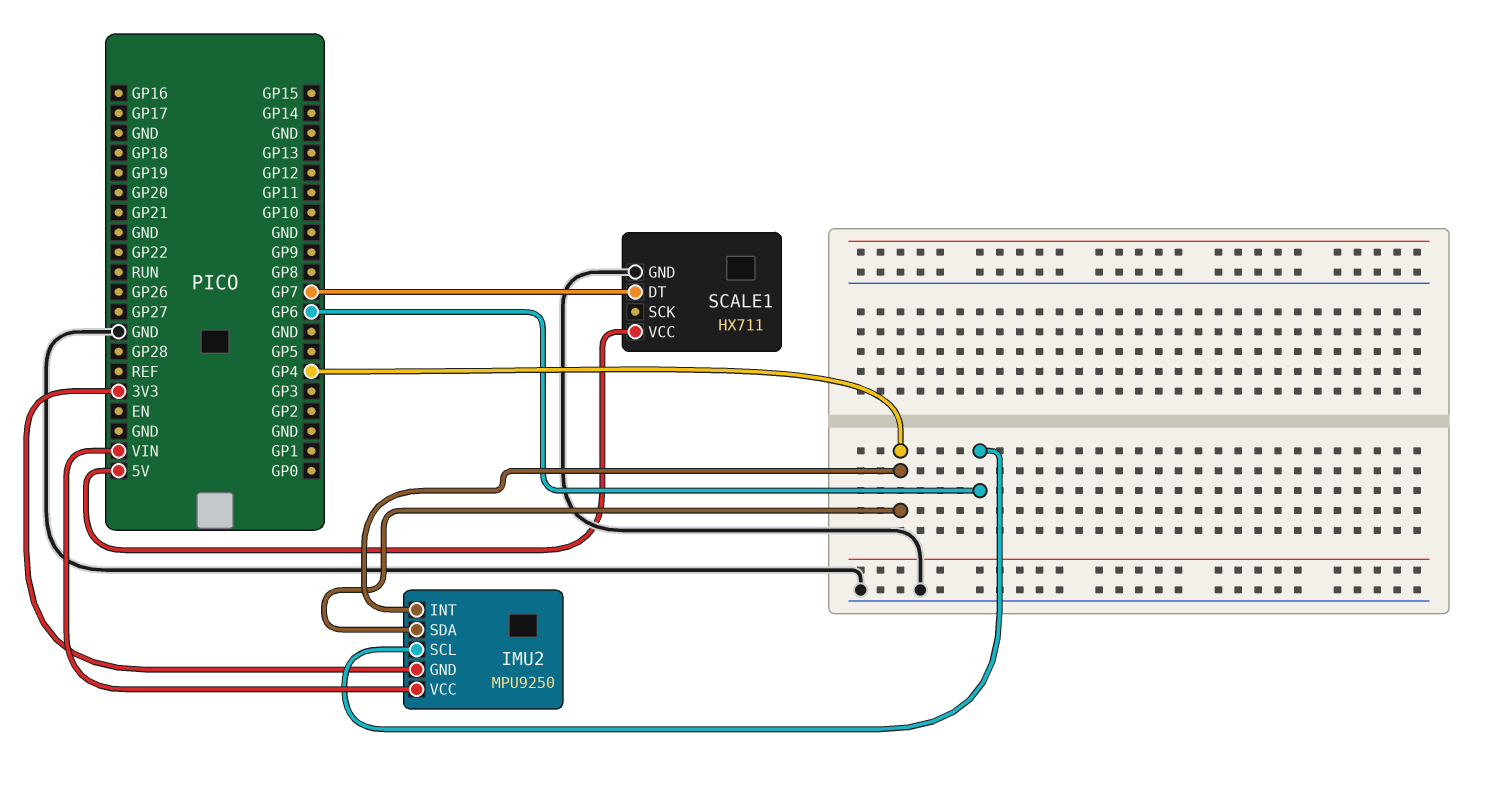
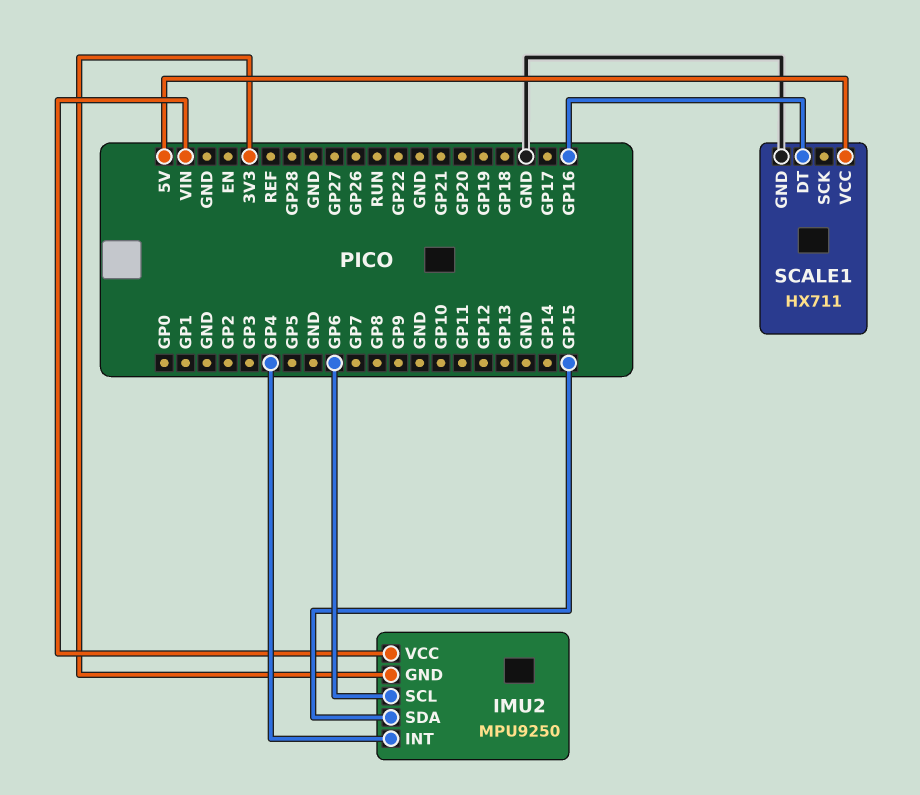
IMU2 pin SDA: GP4 -> GP15
SCALE1 pin DT: GP7 -> GP16

